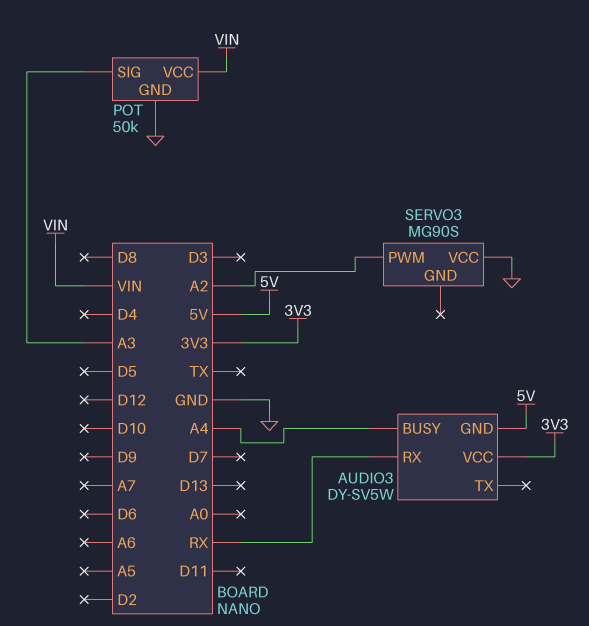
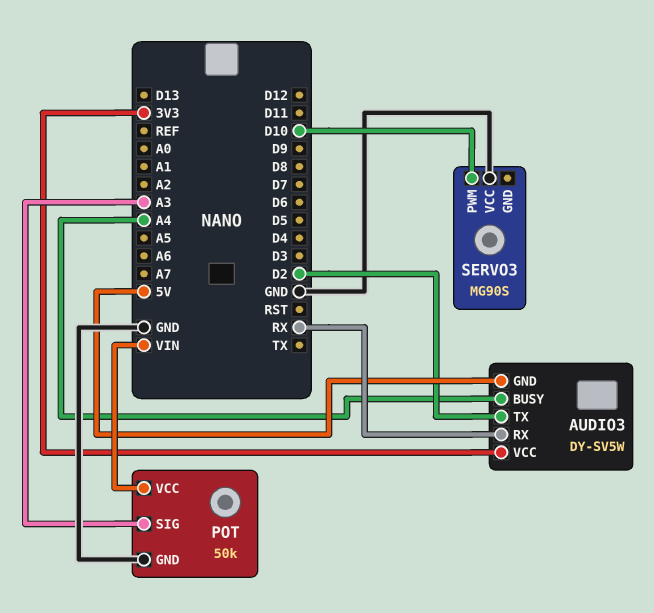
AUDIO3 pin TX: none -> D2
SERVO3 pin PWM: A2 -> D10

